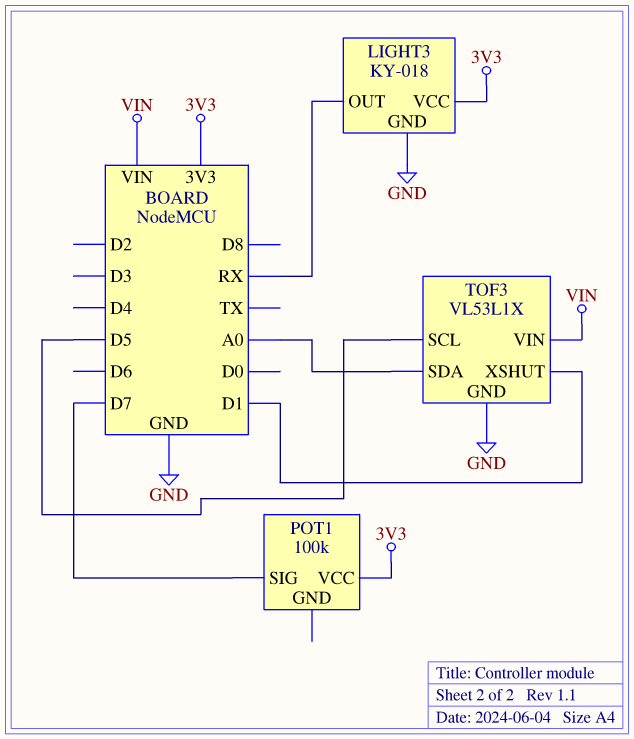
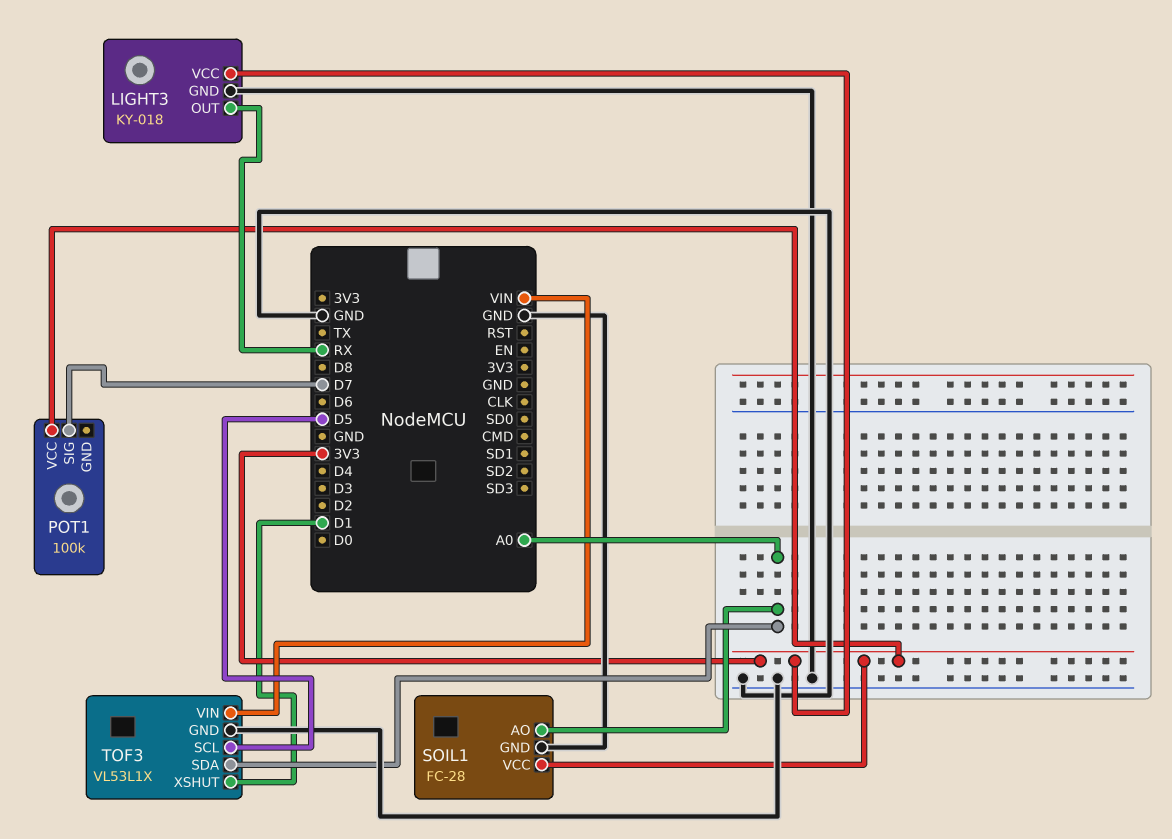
SOIL1: none -> FC-28
SOIL1 pin AO: none -> A0
SOIL1 pin GND: none -> GND
SOIL1 pin VCC: none -> 3V3

